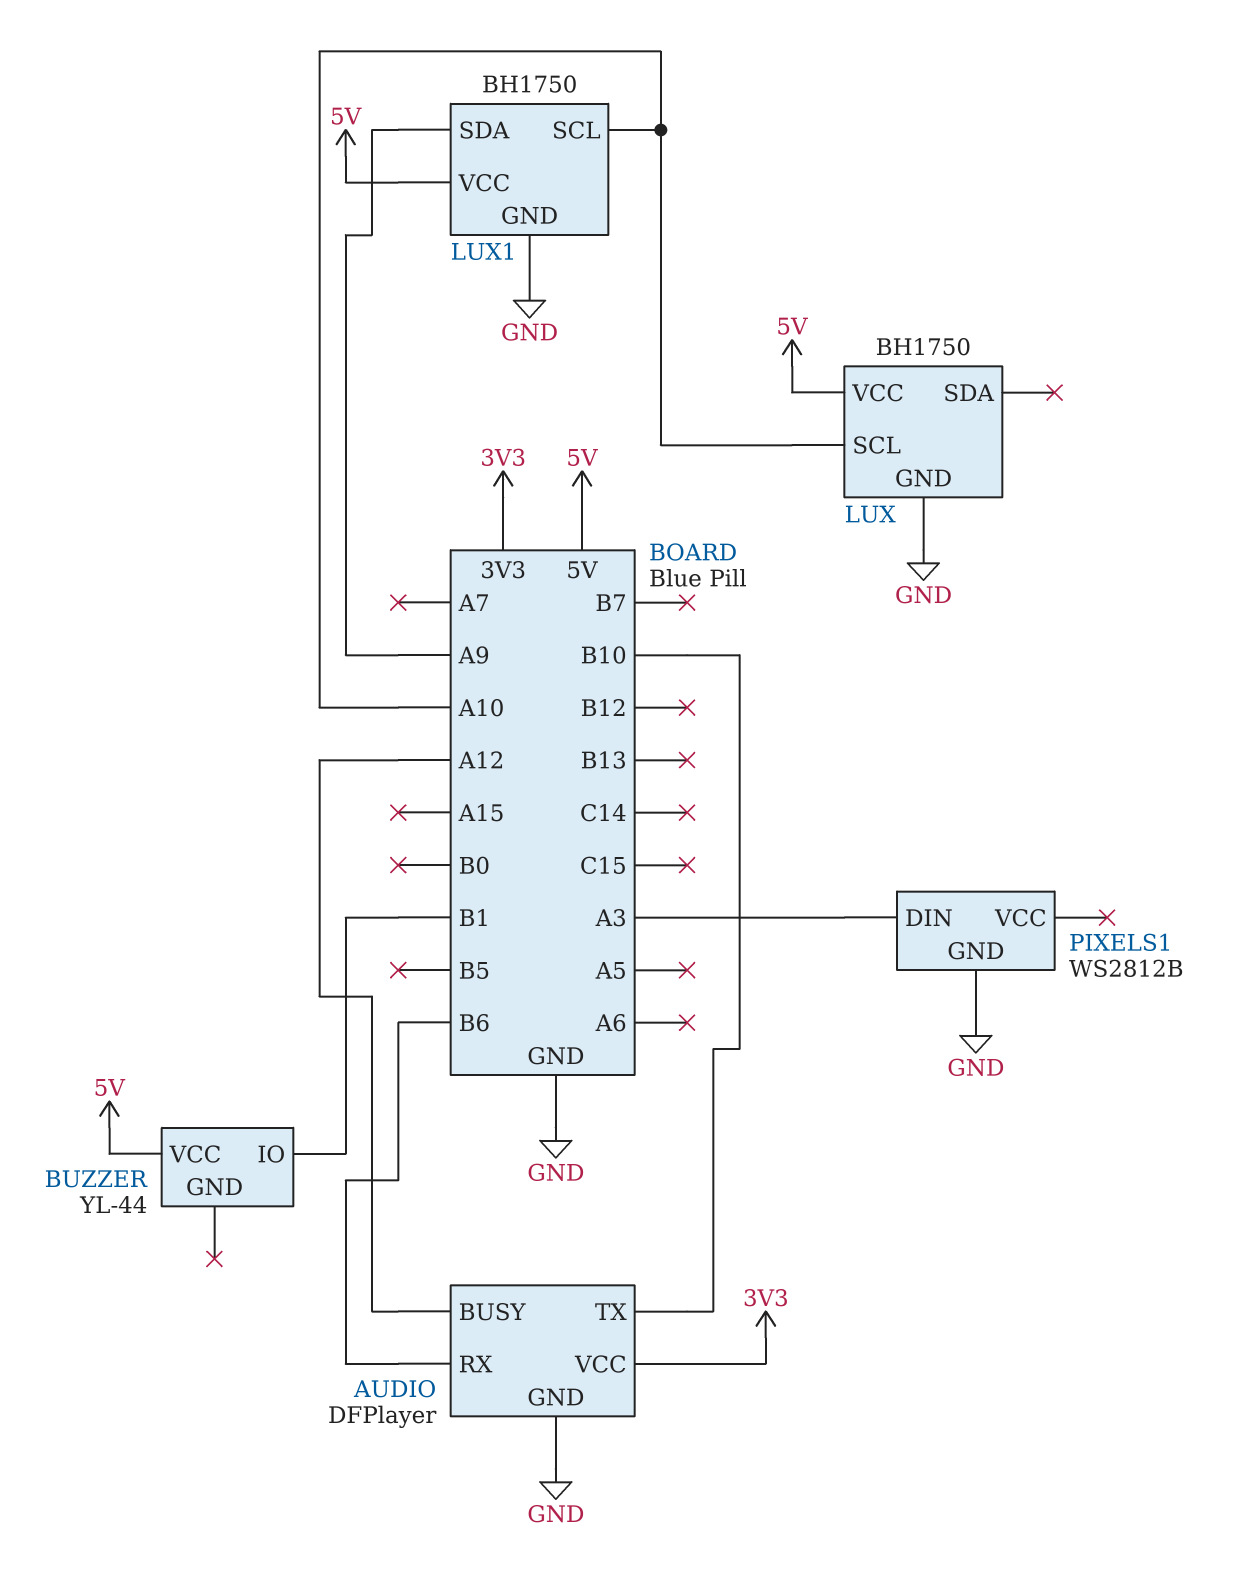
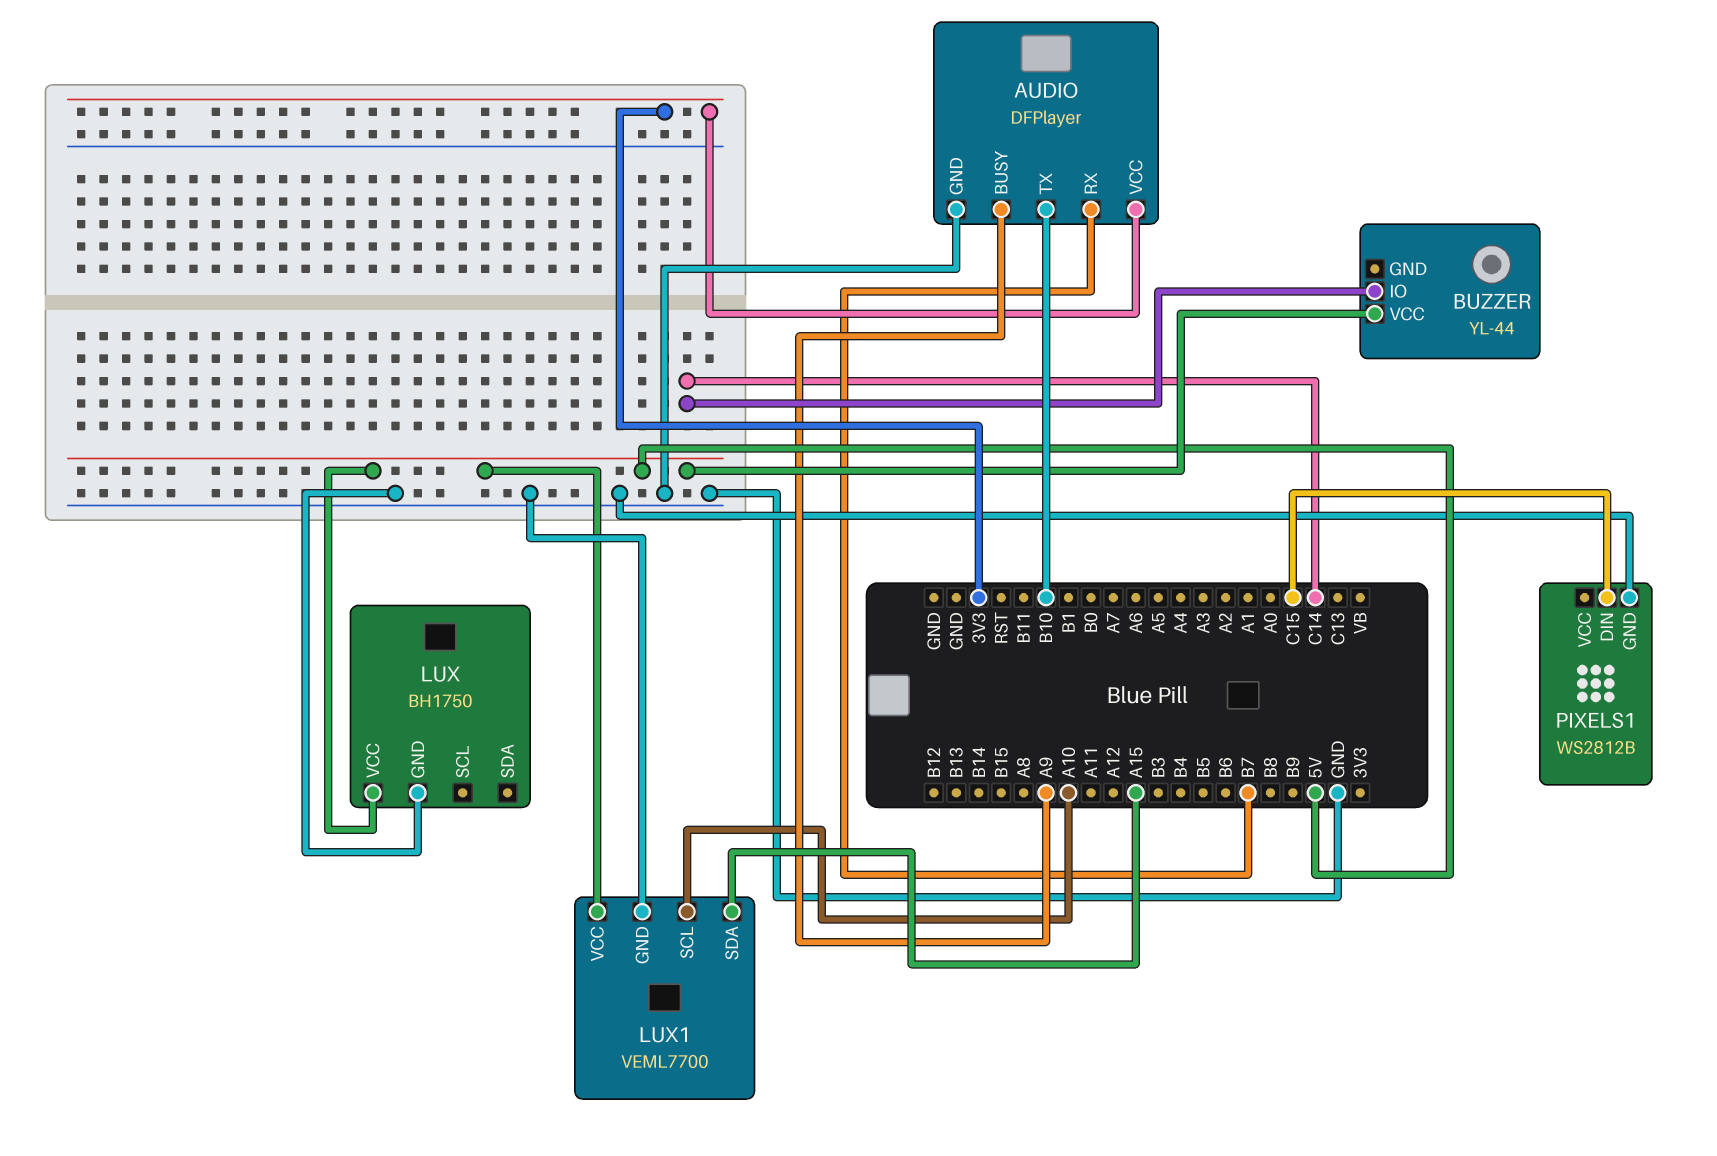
AUDIO pin BUSY: A12 -> A9
AUDIO pin RX: B6 -> B7
BUZZER pin IO: B1 -> C14
LUX pin SCL: A10 -> none
LUX1: BH1750 -> VEML7700
LUX1 pin SDA: A9 -> A15
PIXELS1 pin DIN: A3 -> C15

